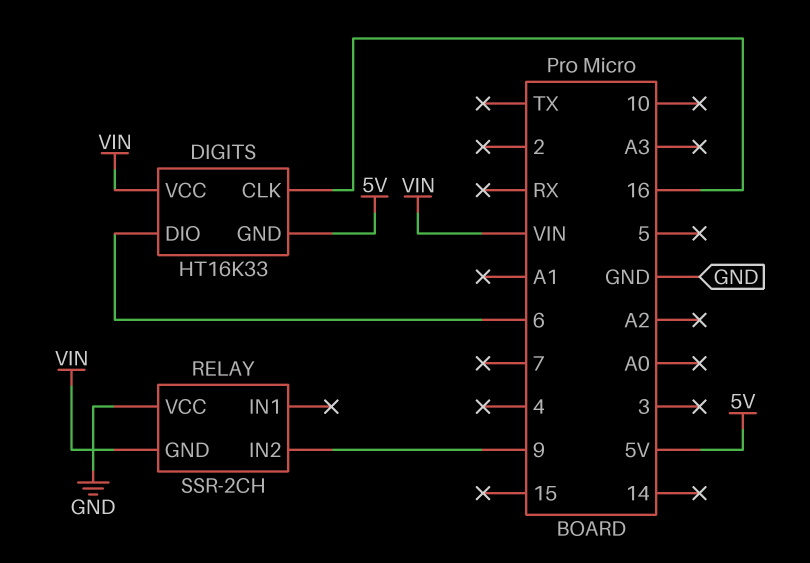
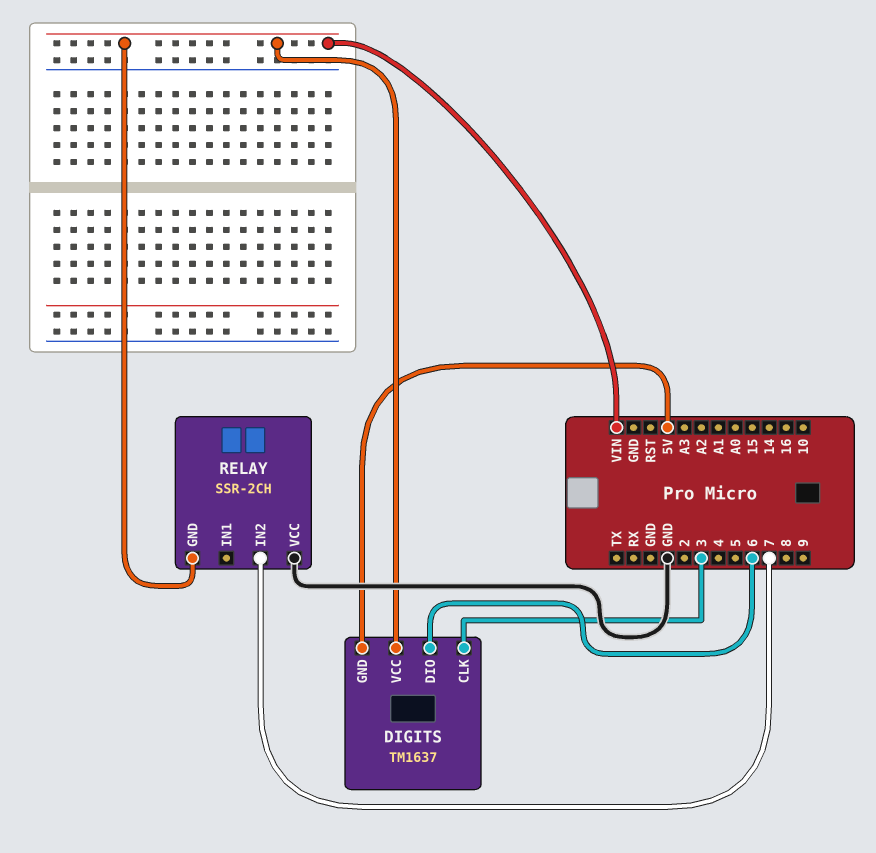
DIGITS: HT16K33 -> TM1637
DIGITS pin CLK: 16 -> 3
RELAY pin IN2: 9 -> 7

